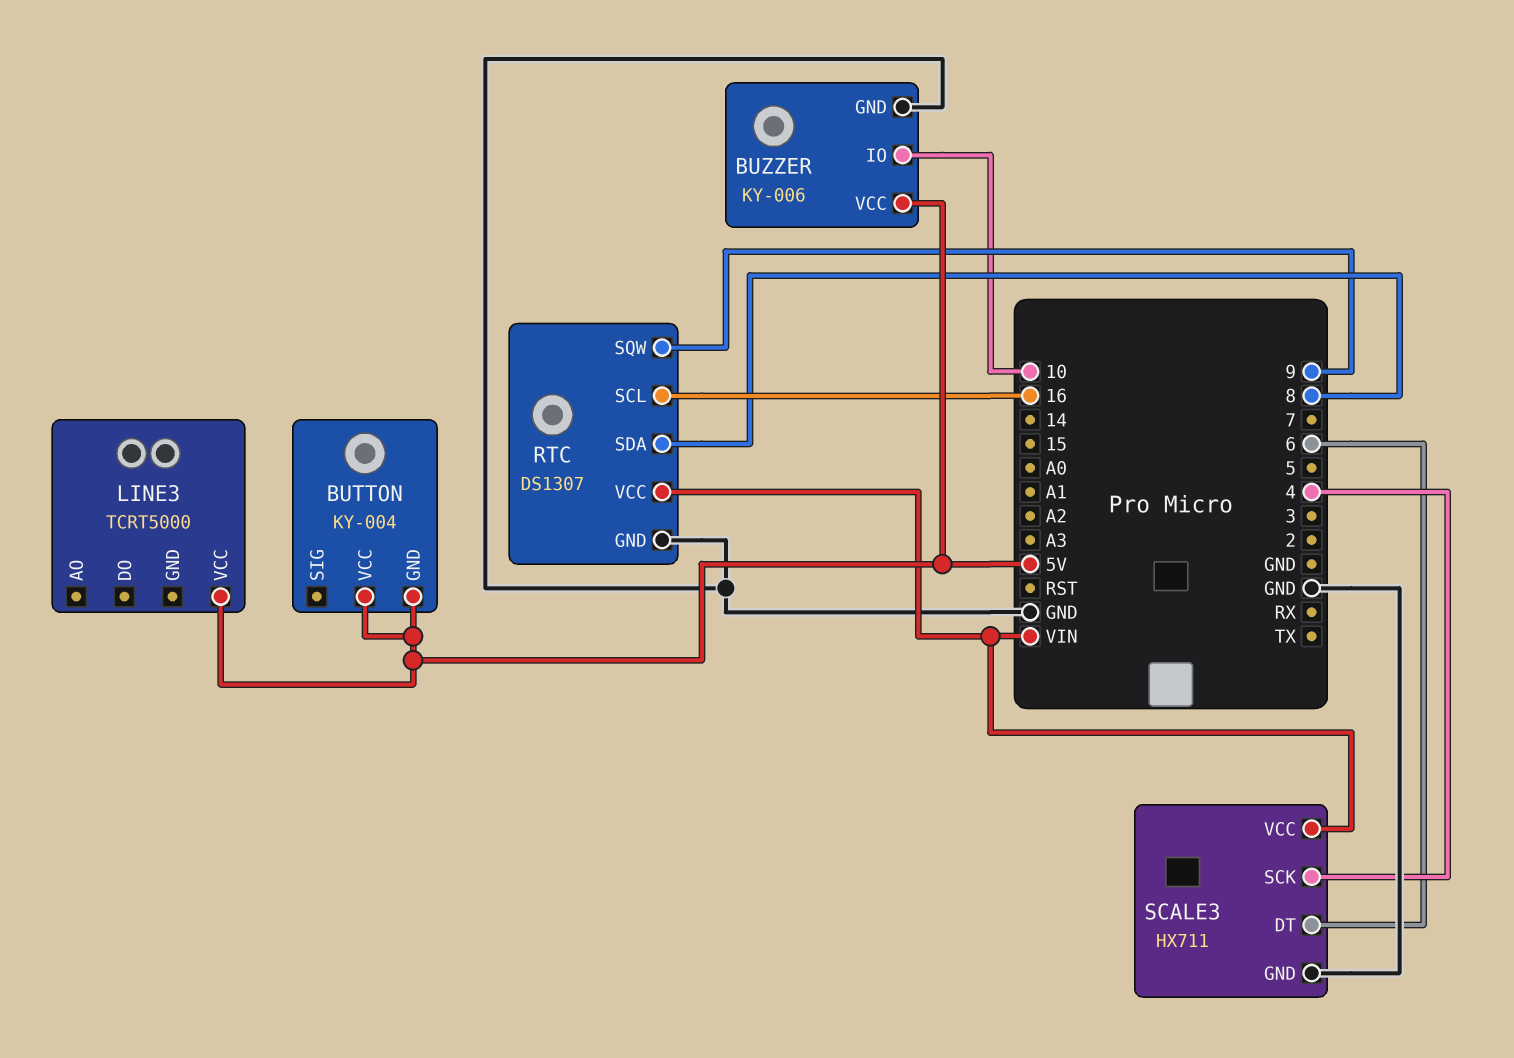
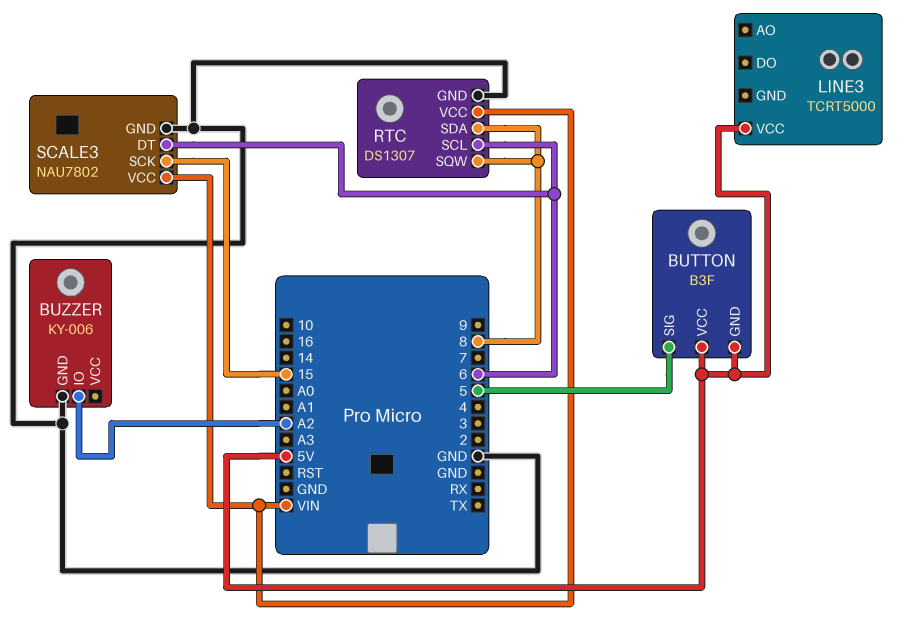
BUTTON: KY-004 -> B3F
BUTTON pin SIG: none -> 5
BUZZER pin IO: 10 -> A2
BUZZER pin VCC: 5V -> none
RTC pin SCL: 16 -> 6
RTC pin SQW: 9 -> 8
SCALE3: HX711 -> NAU7802
SCALE3 pin SCK: 4 -> 15

